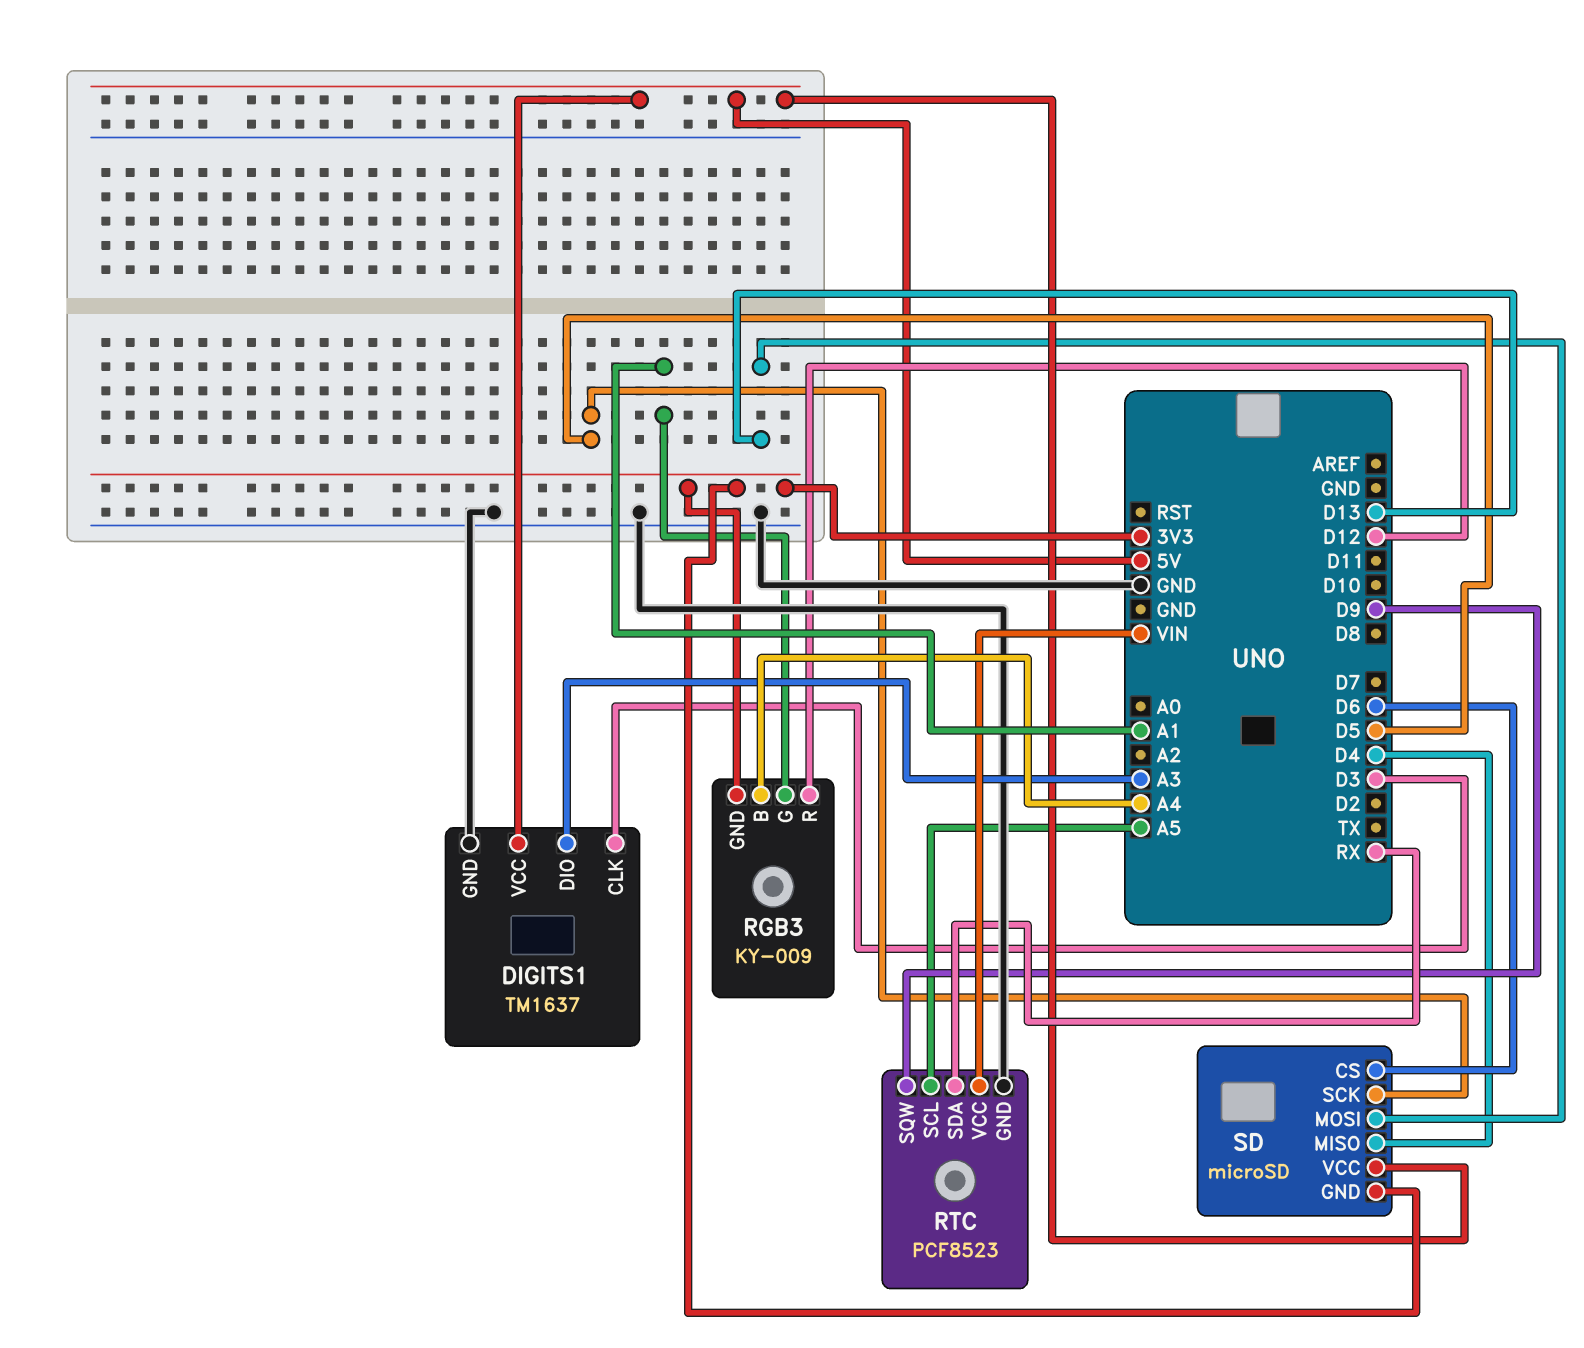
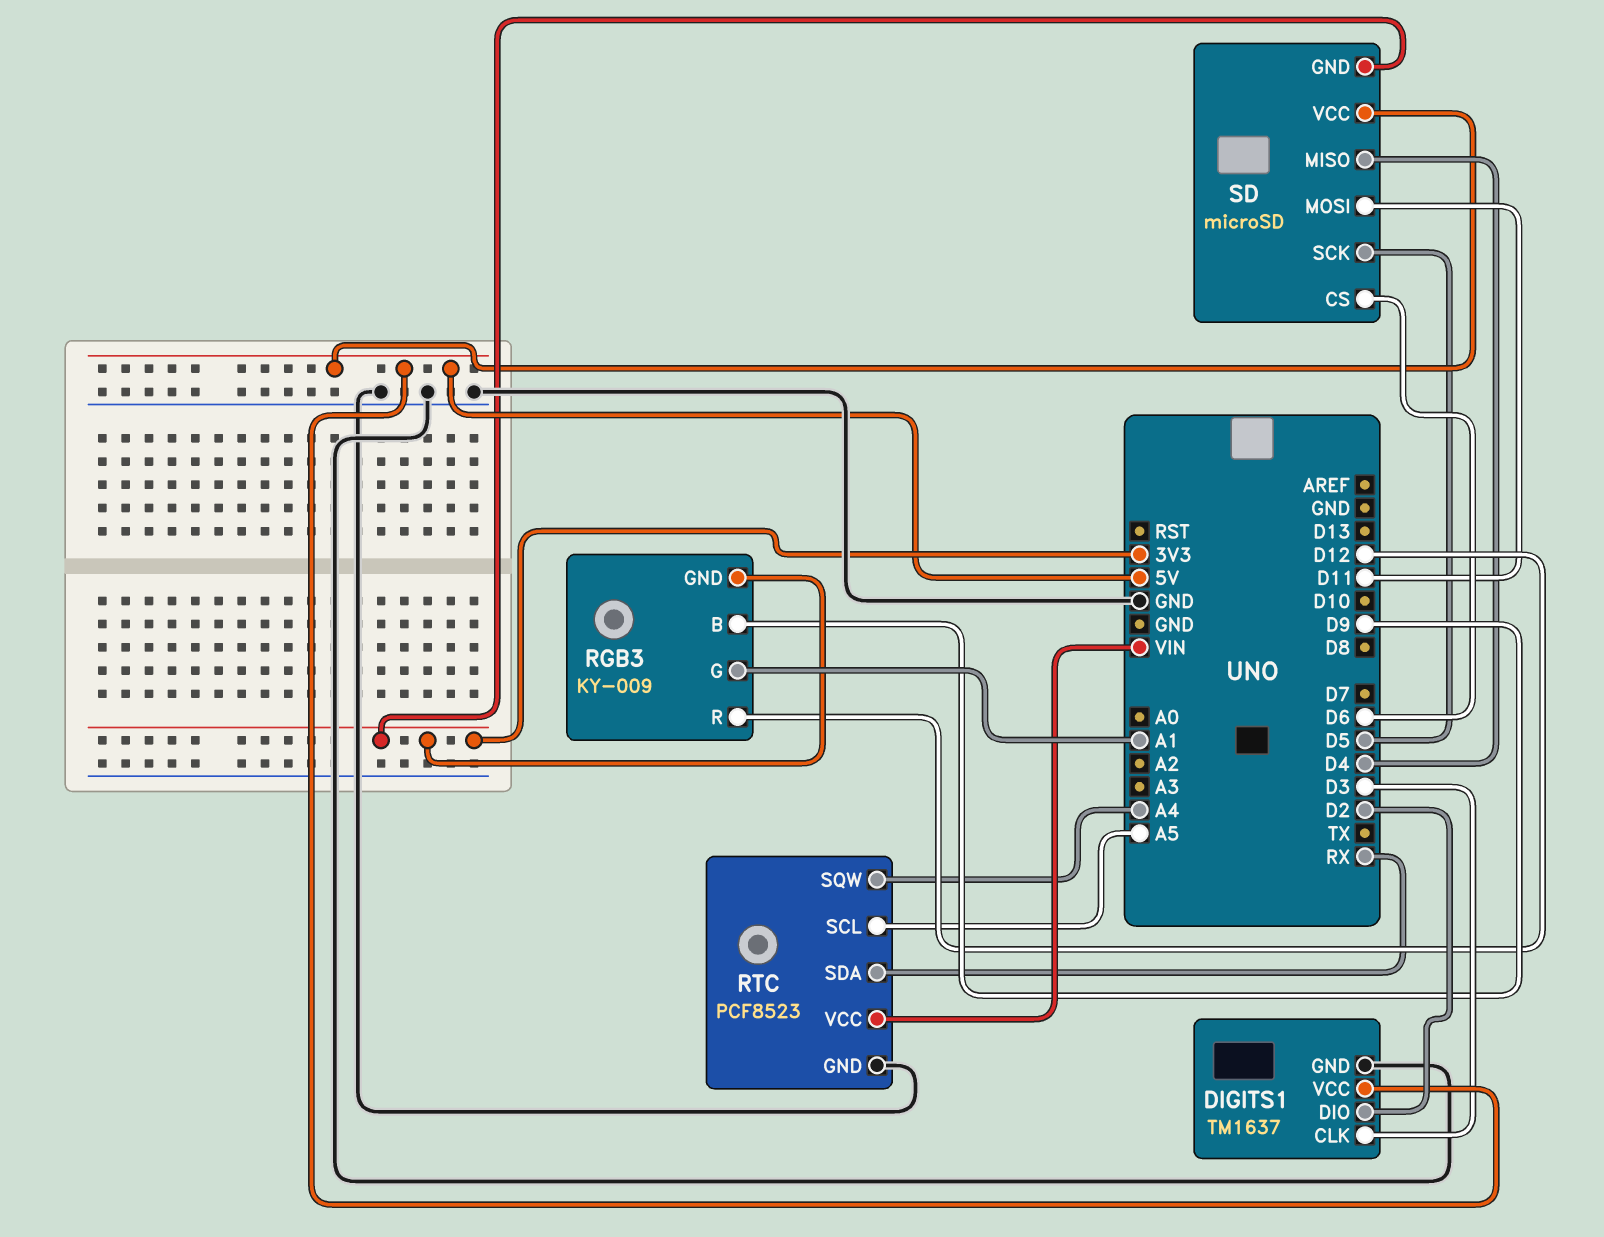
DIGITS1 pin DIO: A3 -> D2
RGB3 pin B: A4 -> D9
RTC pin SQW: D9 -> A4
SD pin MOSI: D13 -> D11

